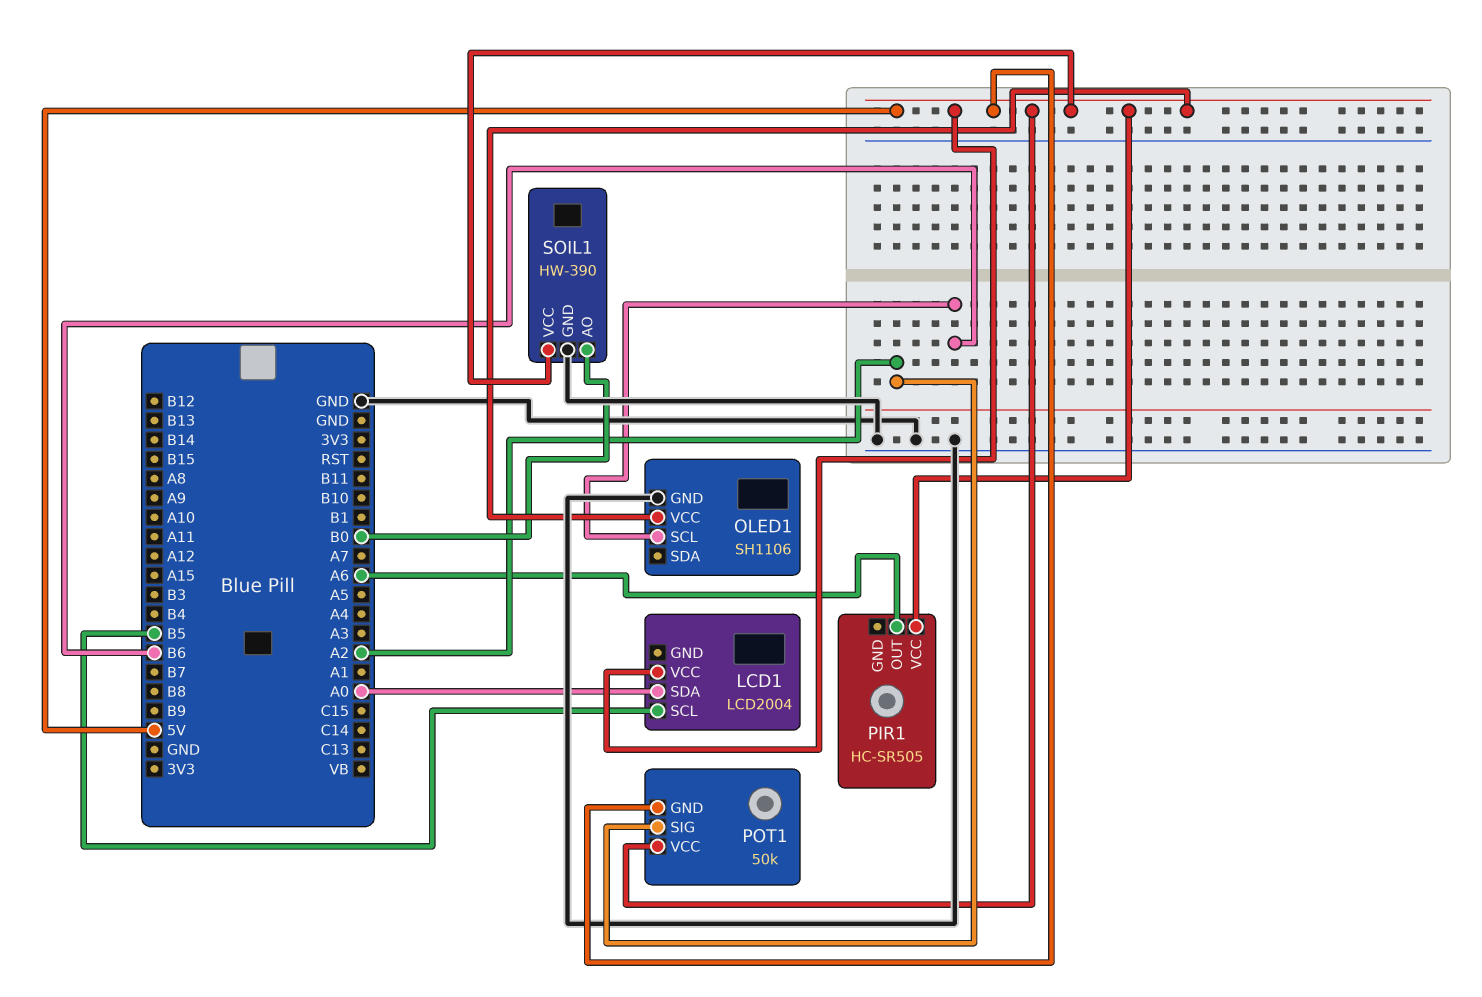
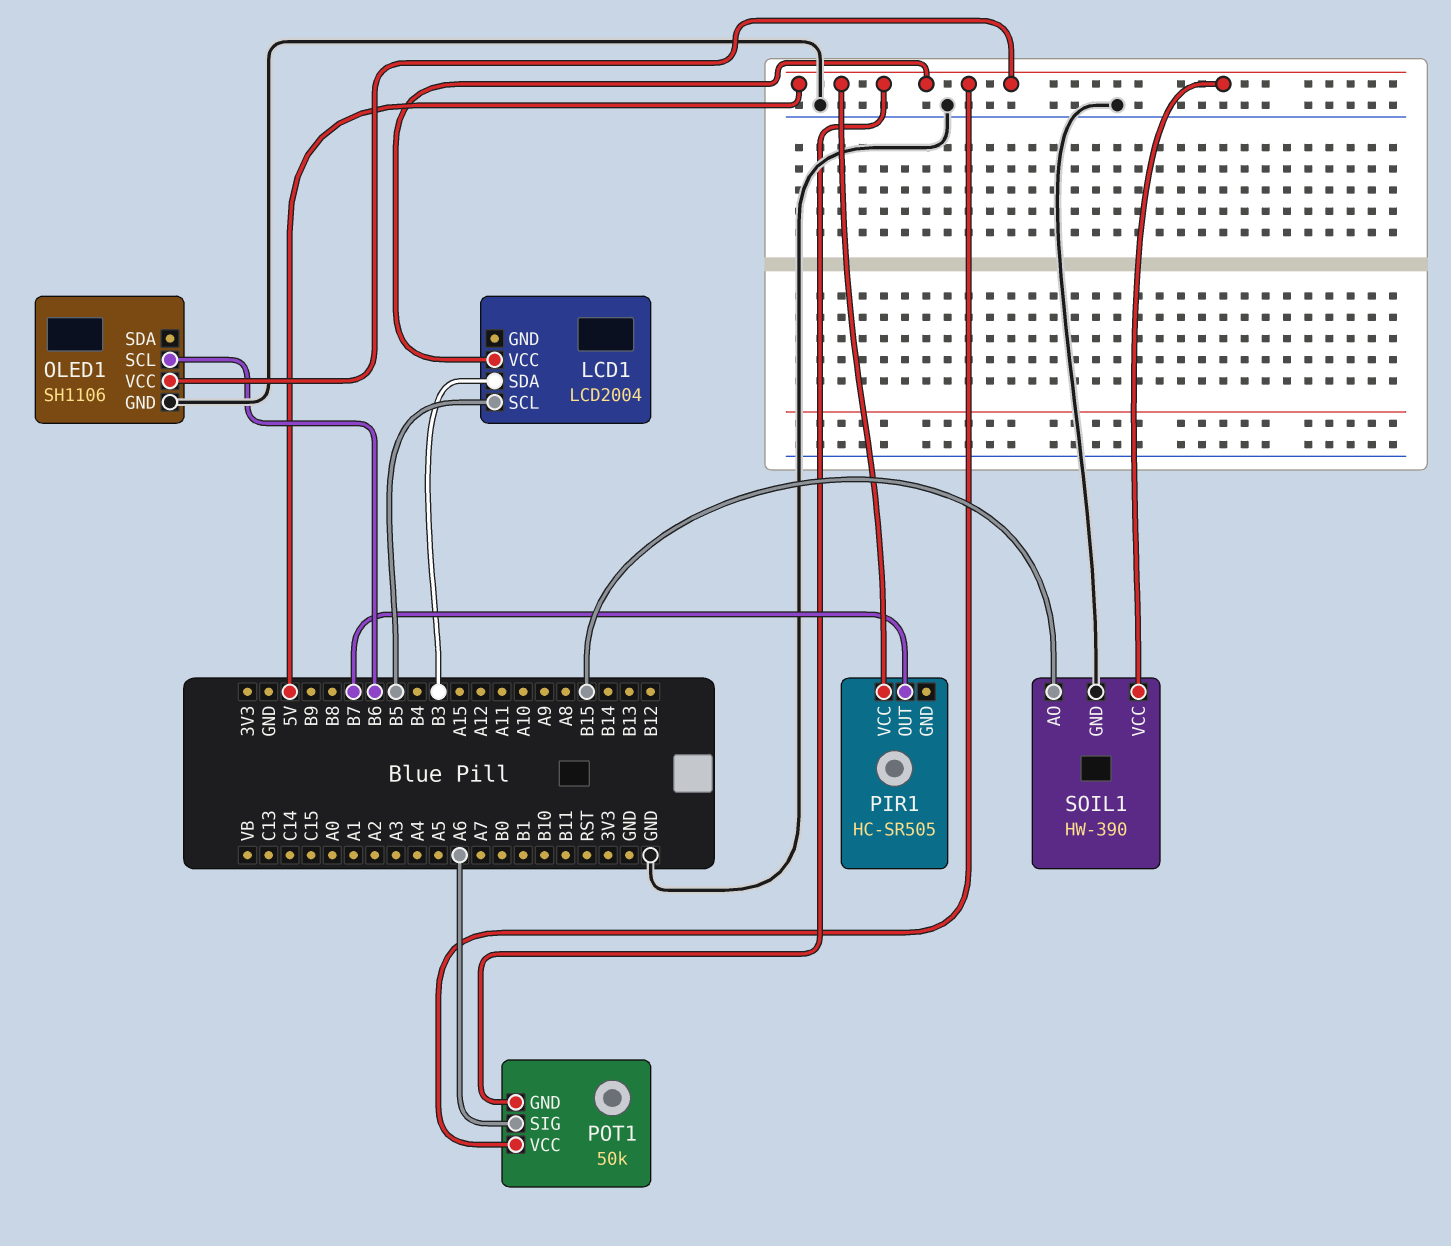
LCD1 pin SDA: A0 -> B3
PIR1 pin OUT: A6 -> B7
POT1 pin SIG: A2 -> A6
SOIL1 pin AO: B0 -> B15

